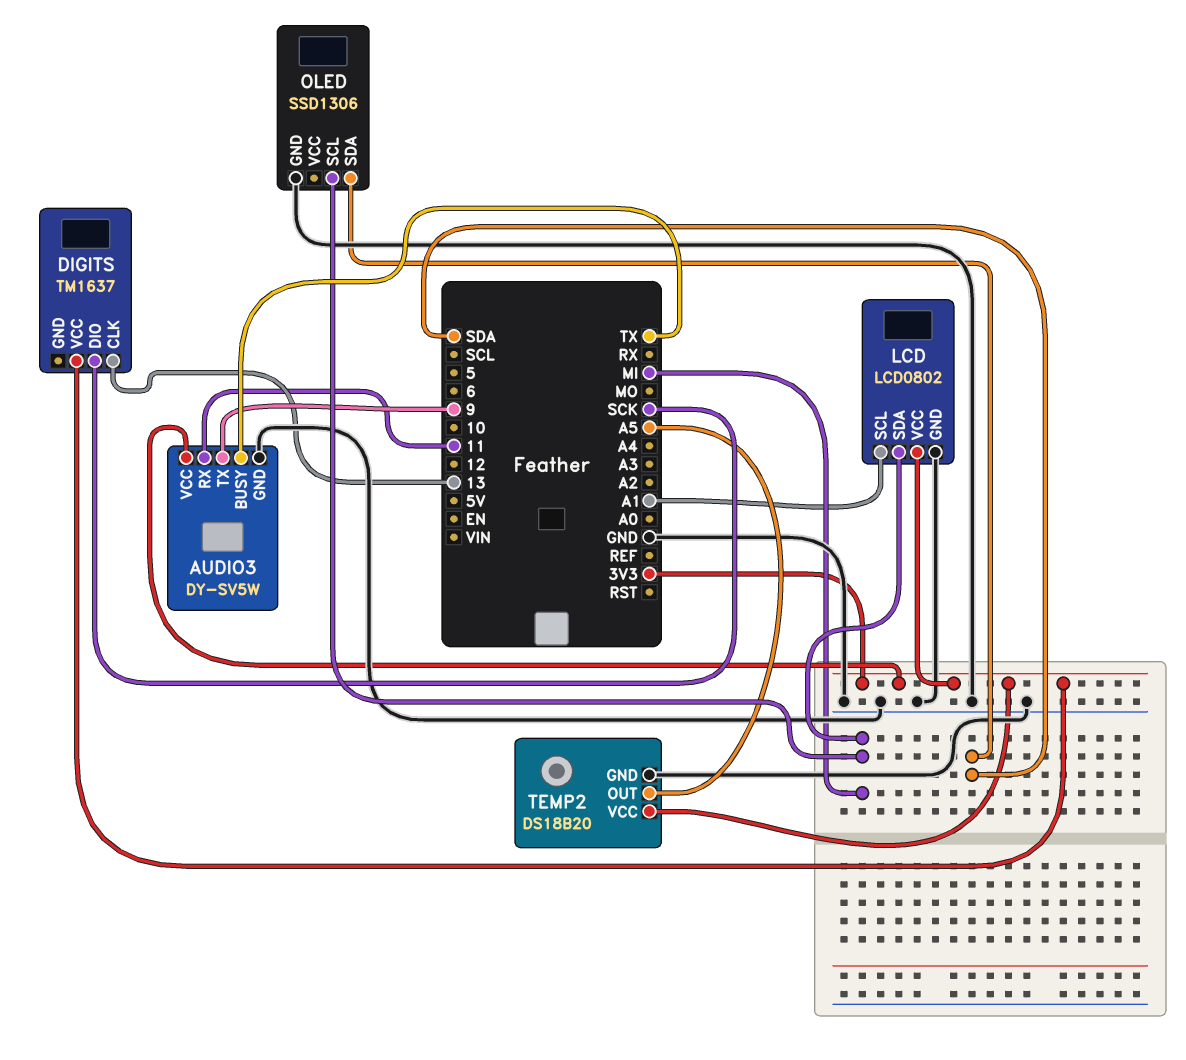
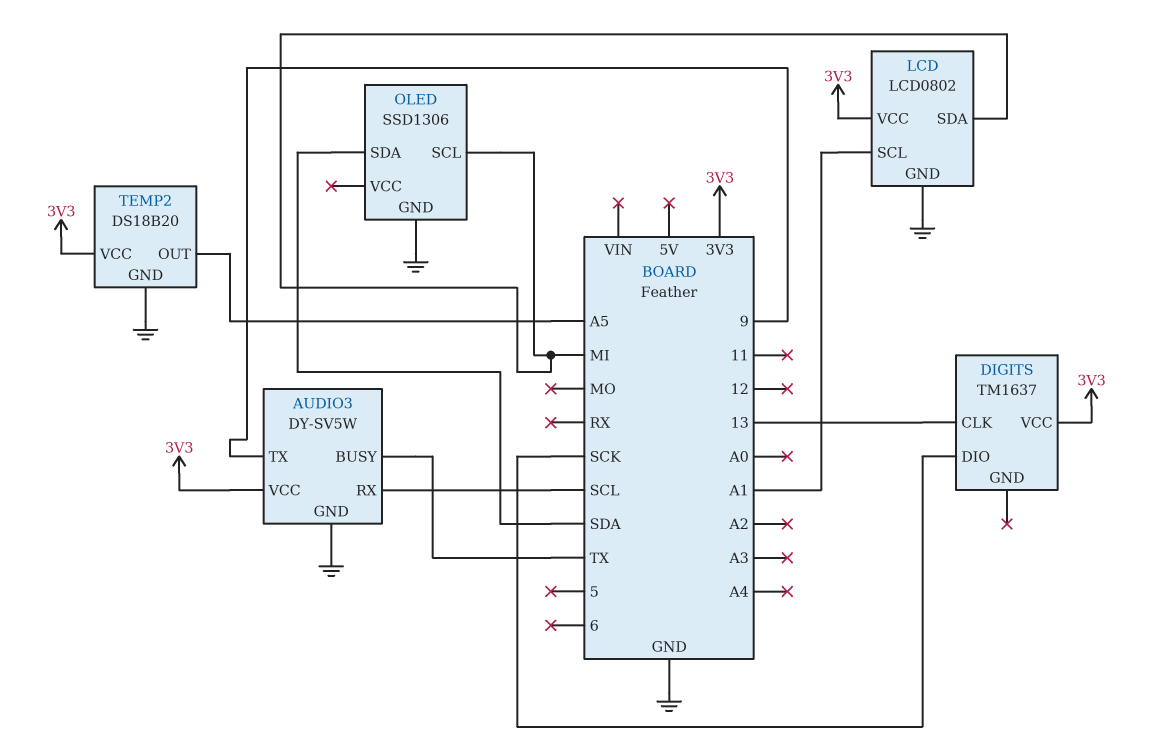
AUDIO3 pin RX: 11 -> SCL

